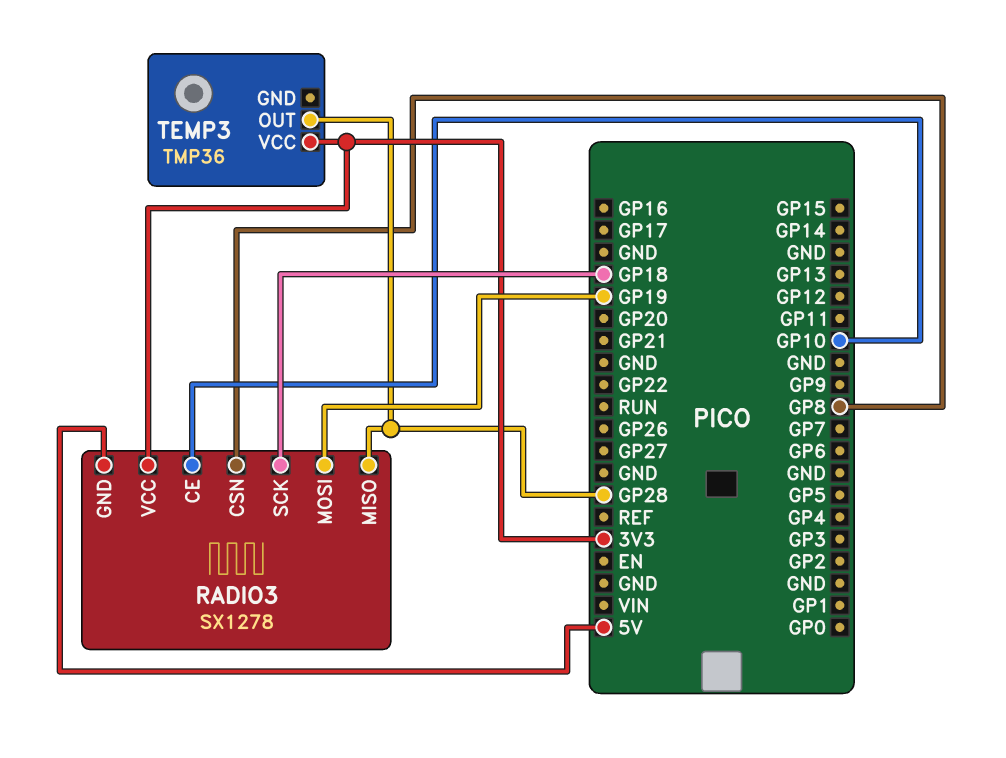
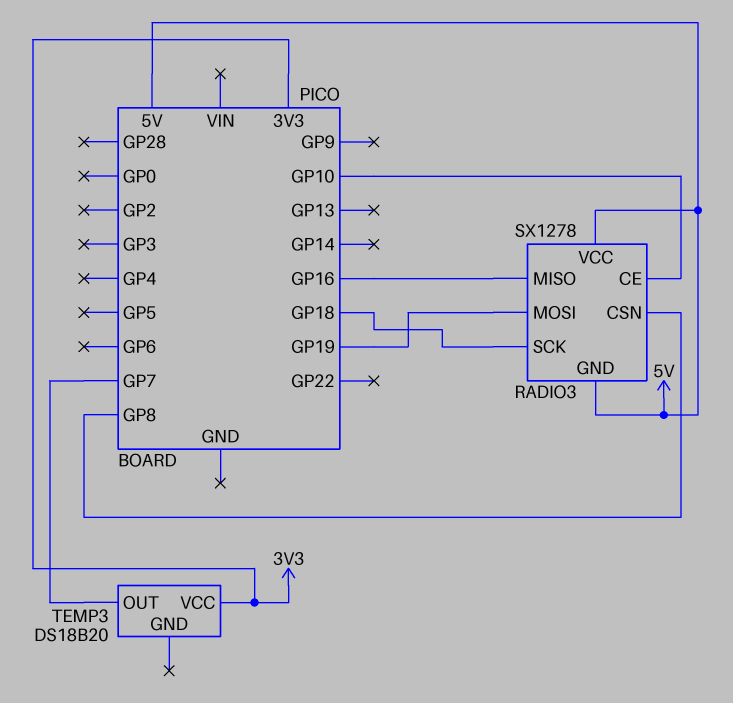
RADIO3 pin MISO: GP28 -> GP16
RADIO3 pin VCC: 3V3 -> 5V
TEMP3: TMP36 -> DS18B20
TEMP3 pin OUT: GP28 -> GP7

